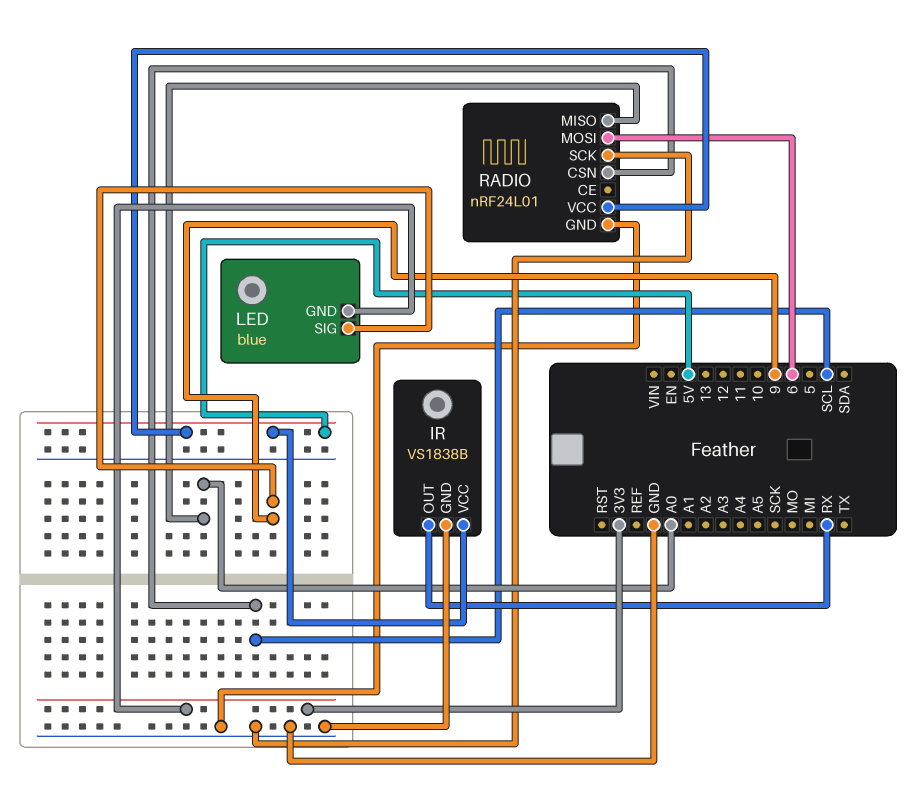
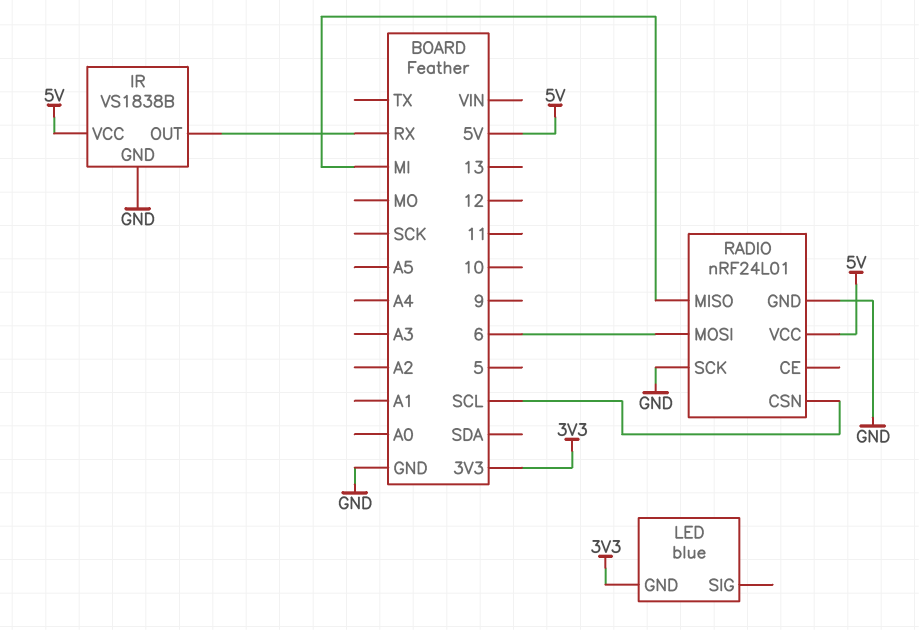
LED pin SIG: 9 -> none
RADIO pin MISO: A0 -> MI

